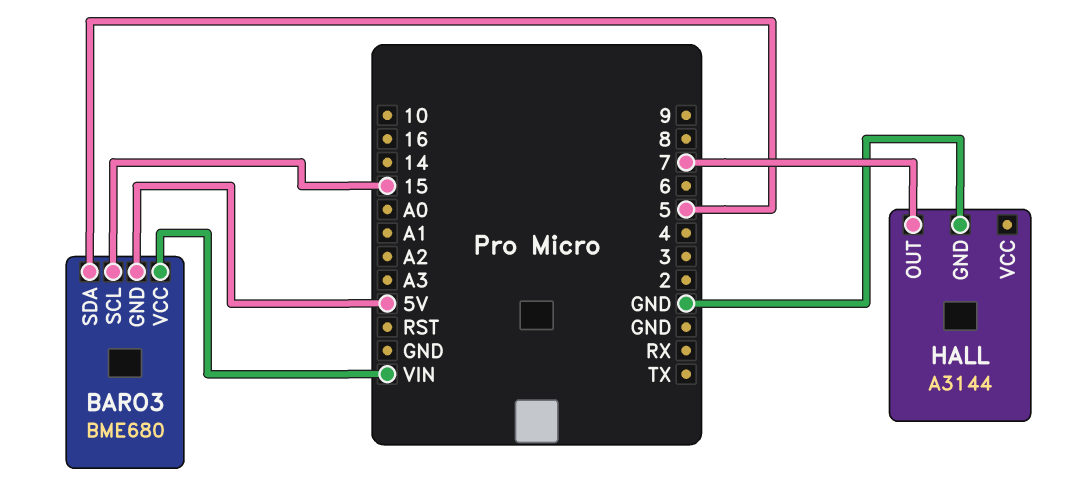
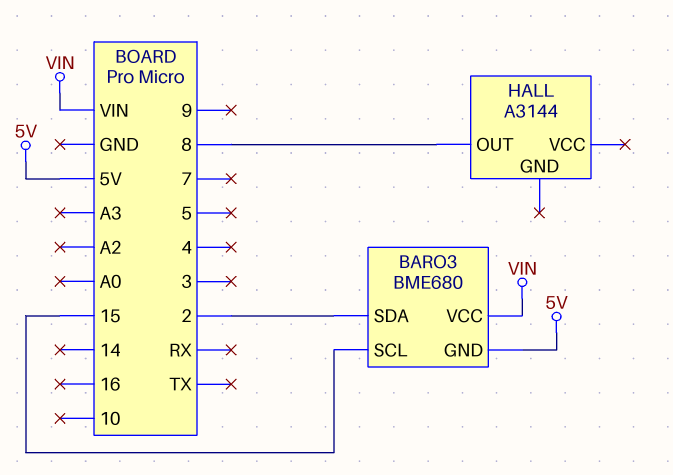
BARO3 pin SDA: 5 -> 2
HALL pin GND: GND -> none
HALL pin OUT: 7 -> 8

